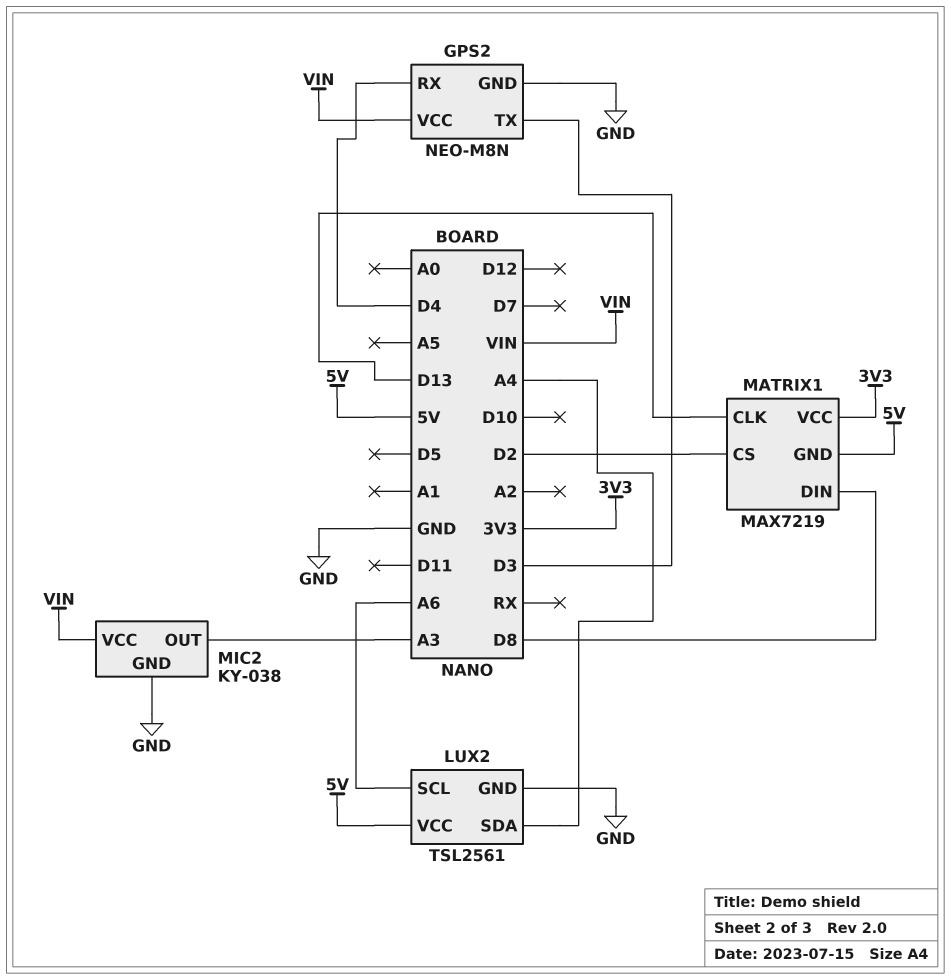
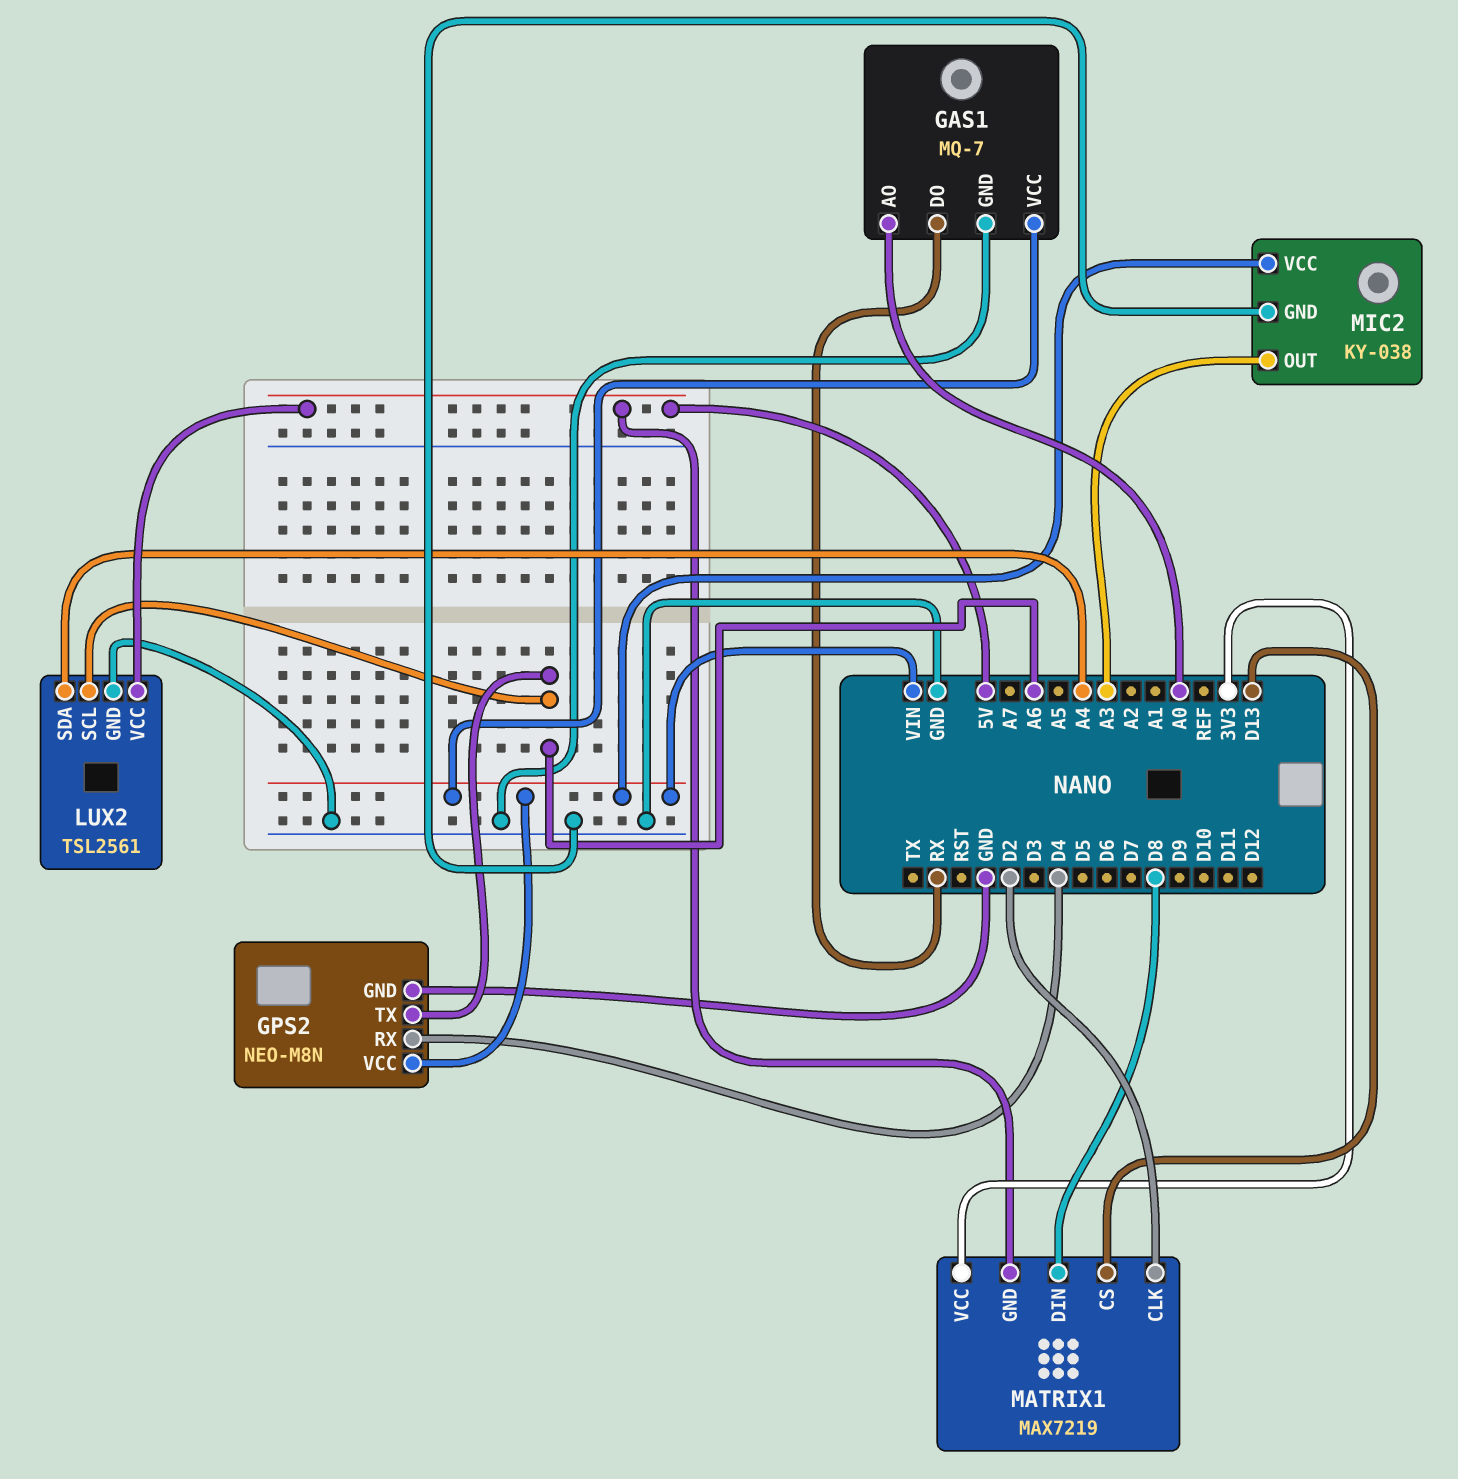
GAS1: none -> MQ-7
GAS1 pin AO: none -> A0
GAS1 pin DO: none -> RX
GAS1 pin GND: none -> GND
GAS1 pin VCC: none -> VIN
GPS2 pin TX: D3 -> A6
MATRIX1 pin CLK: D13 -> D2
MATRIX1 pin CS: D2 -> D13

